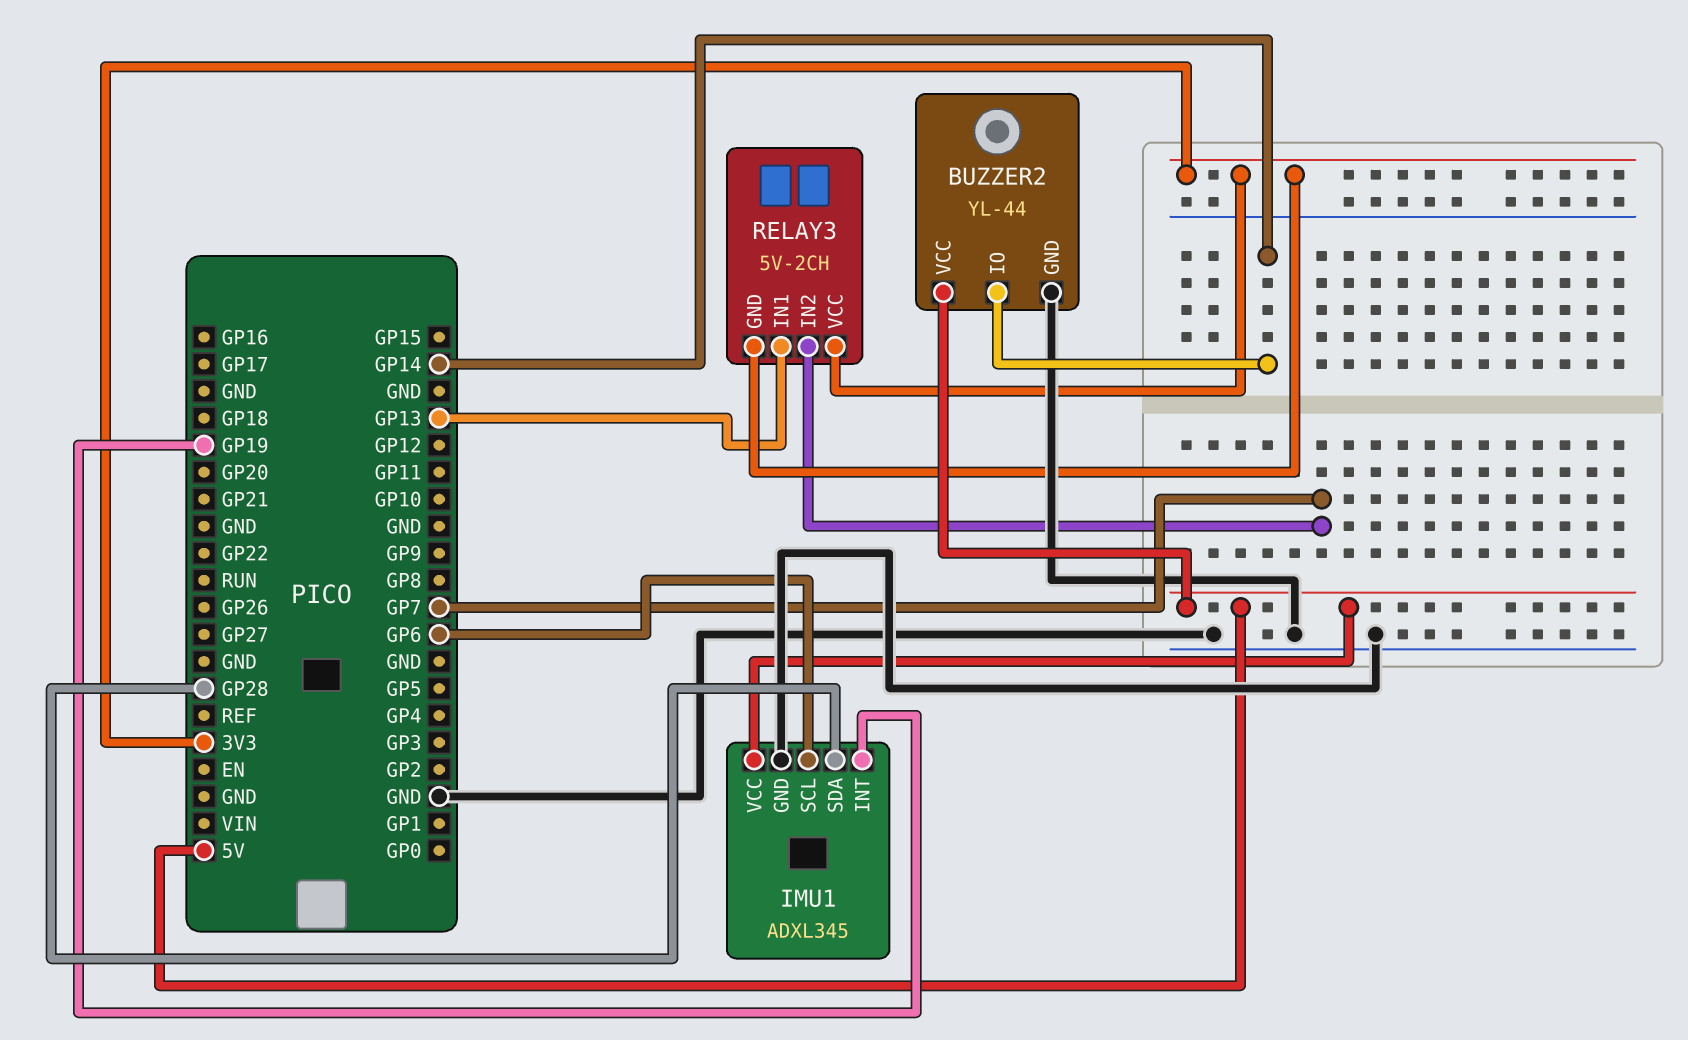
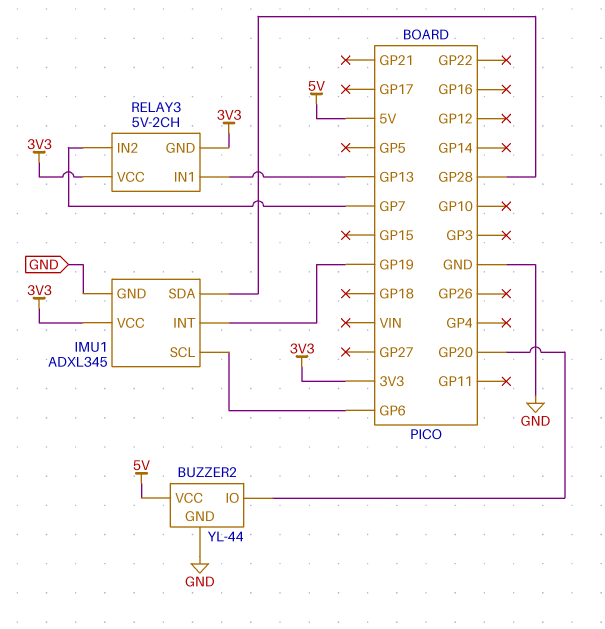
BUZZER2 pin IO: GP14 -> GP20
IMU1 pin VCC: 5V -> 3V3

